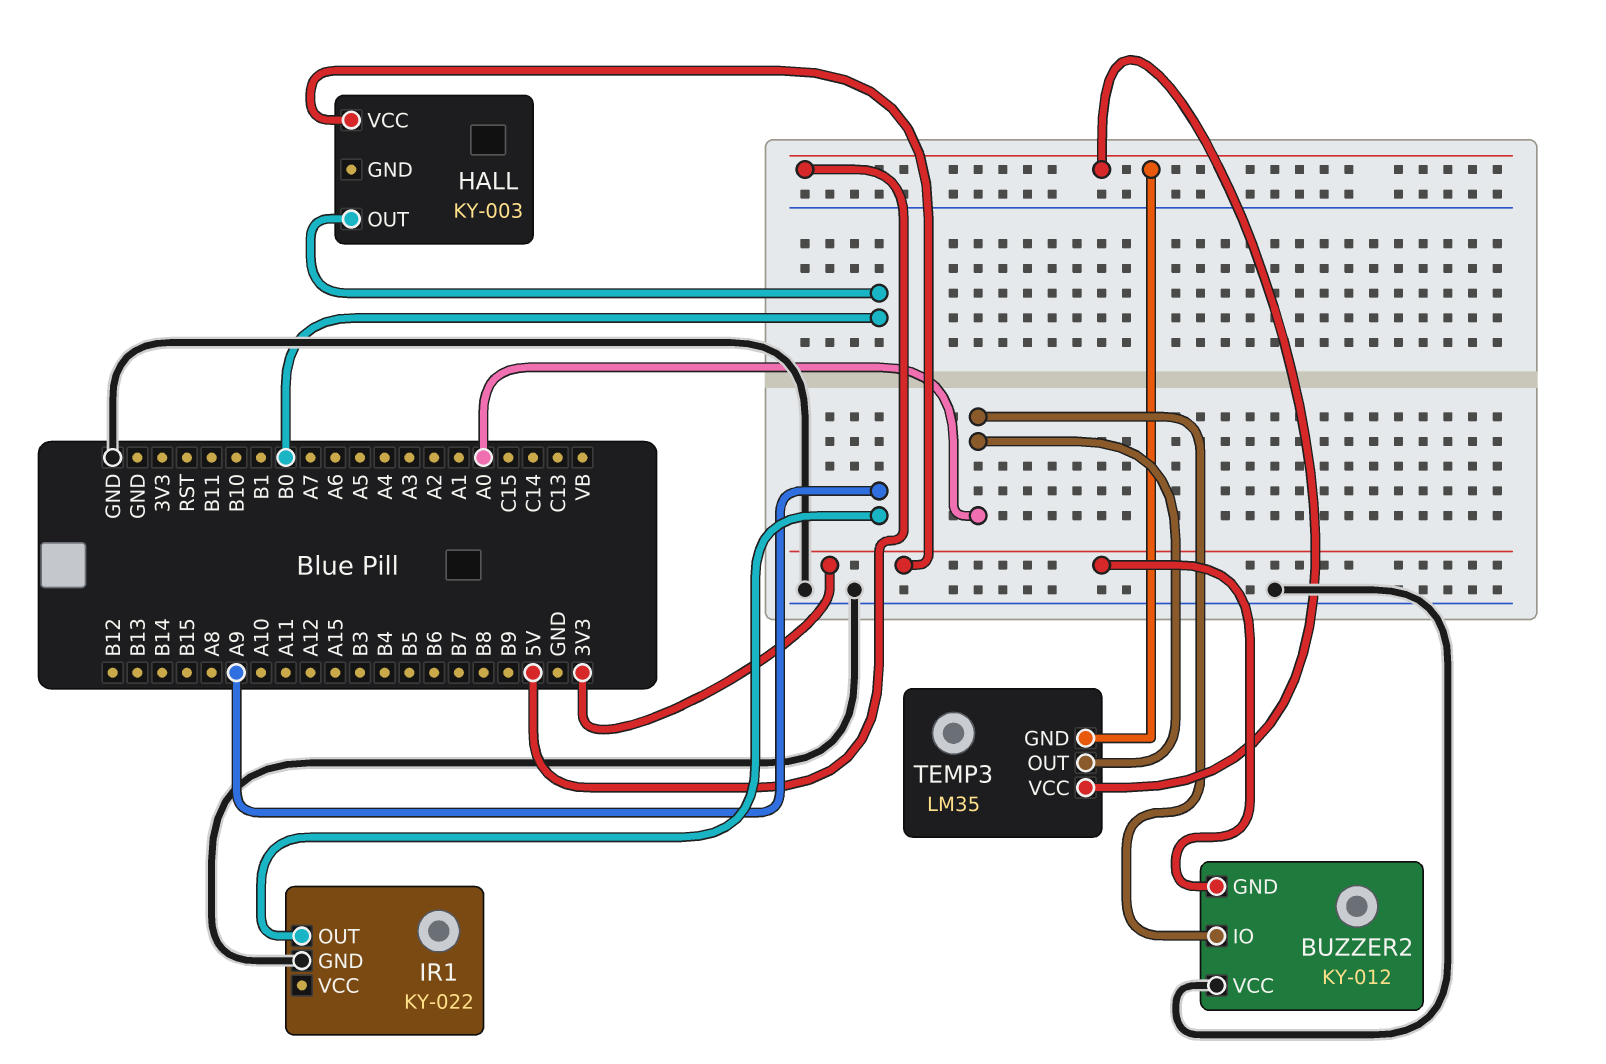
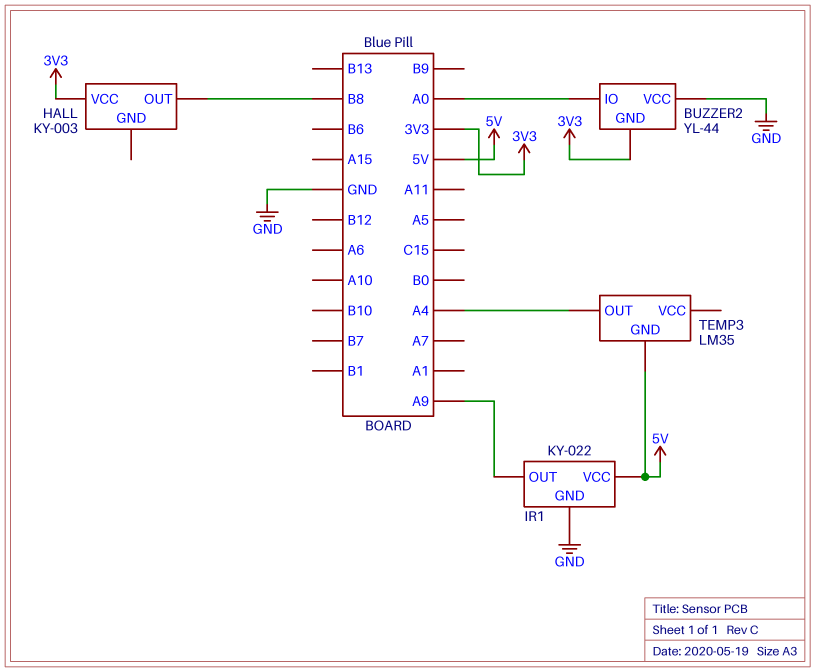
BUZZER2: KY-012 -> YL-44
HALL pin OUT: B0 -> B8
IR1 pin VCC: none -> 5V
TEMP3 pin OUT: A0 -> A4
TEMP3 pin VCC: 5V -> none

